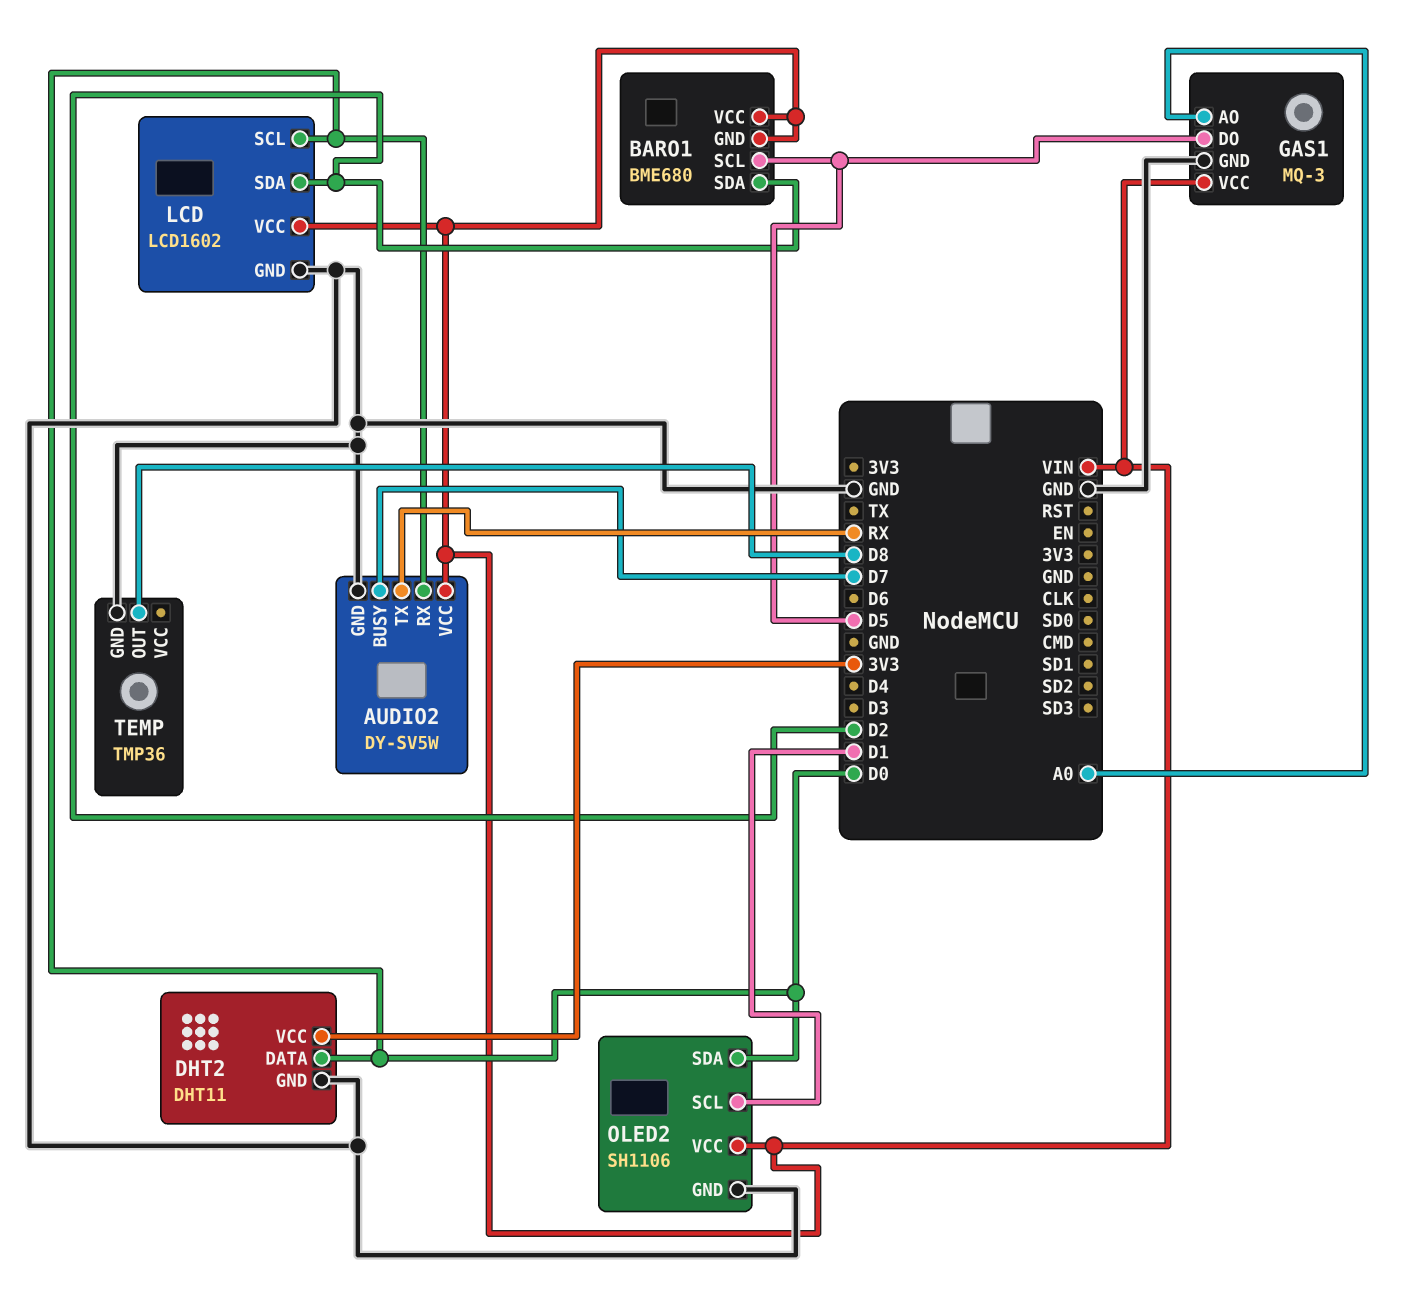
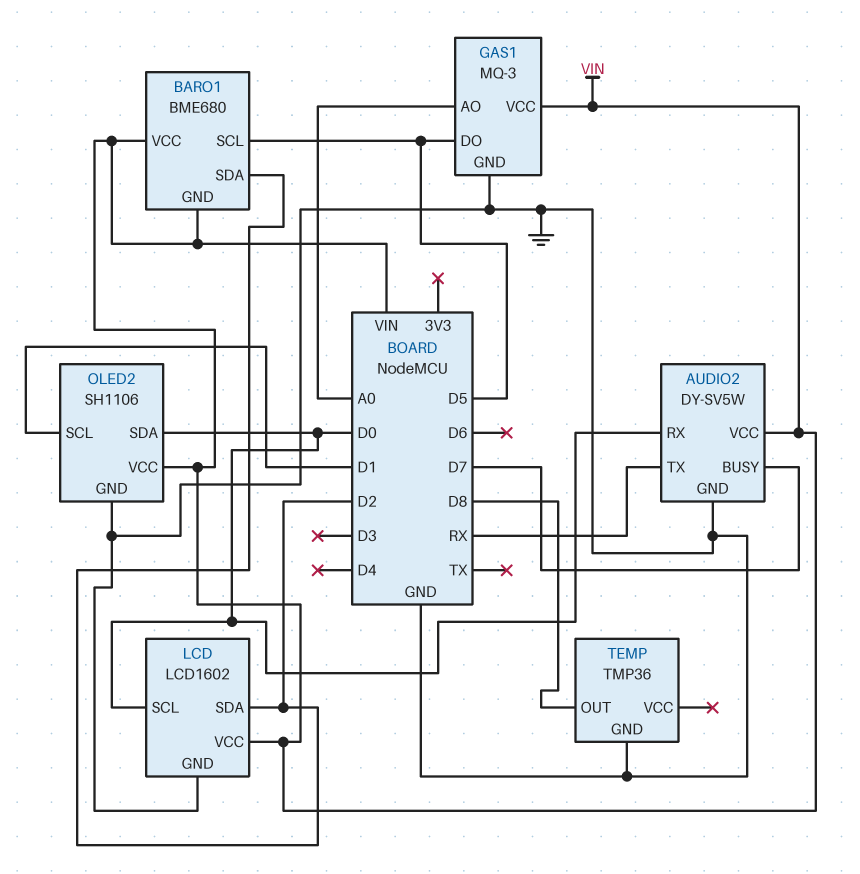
DHT2: DHT11 -> none
DHT2 pin DATA: D0 -> none
DHT2 pin GND: GND -> none
DHT2 pin VCC: 3V3 -> none

